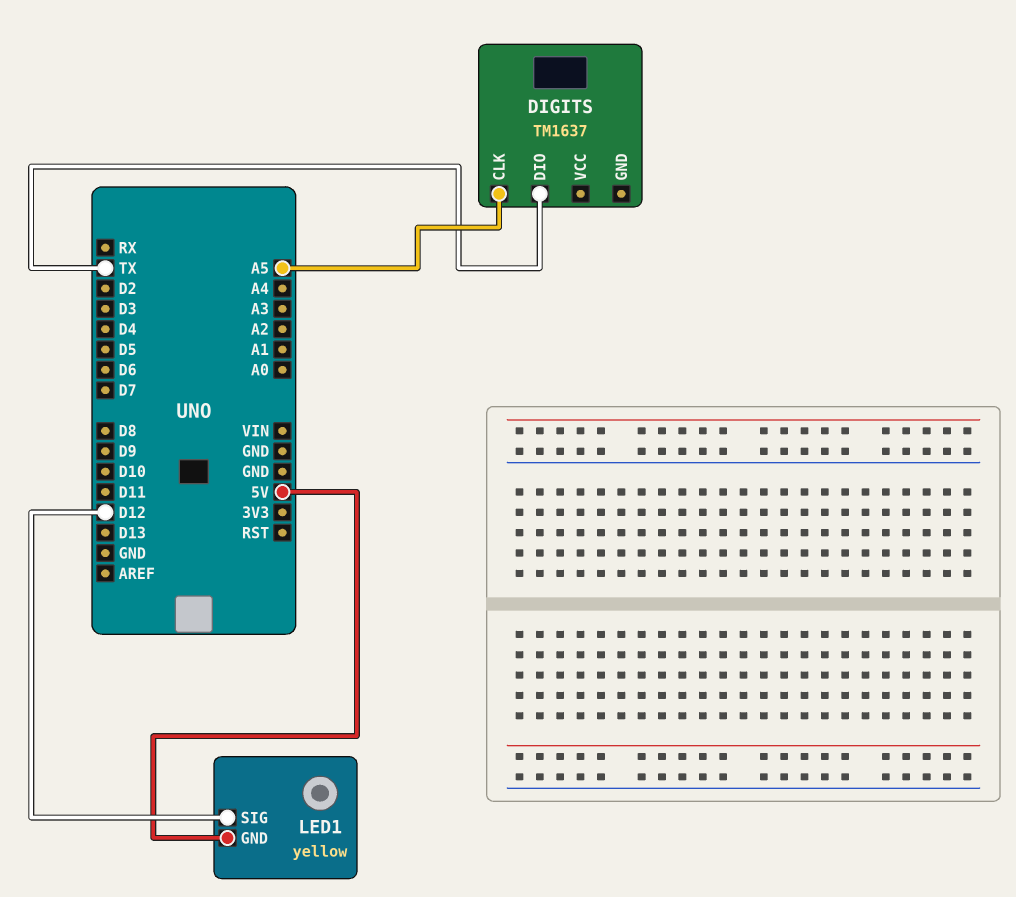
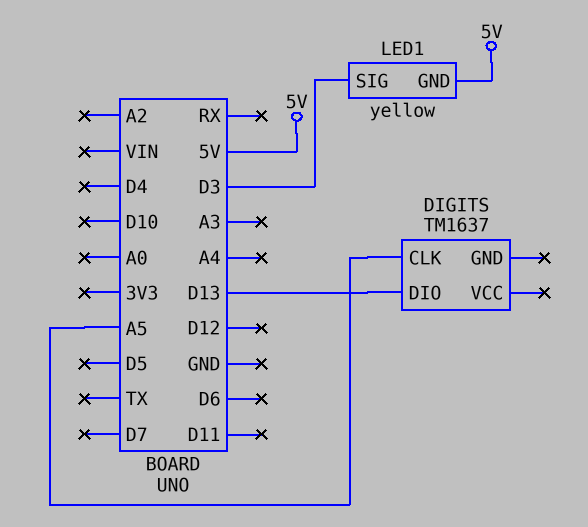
DIGITS pin DIO: TX -> D13
LED1 pin SIG: D12 -> D3

